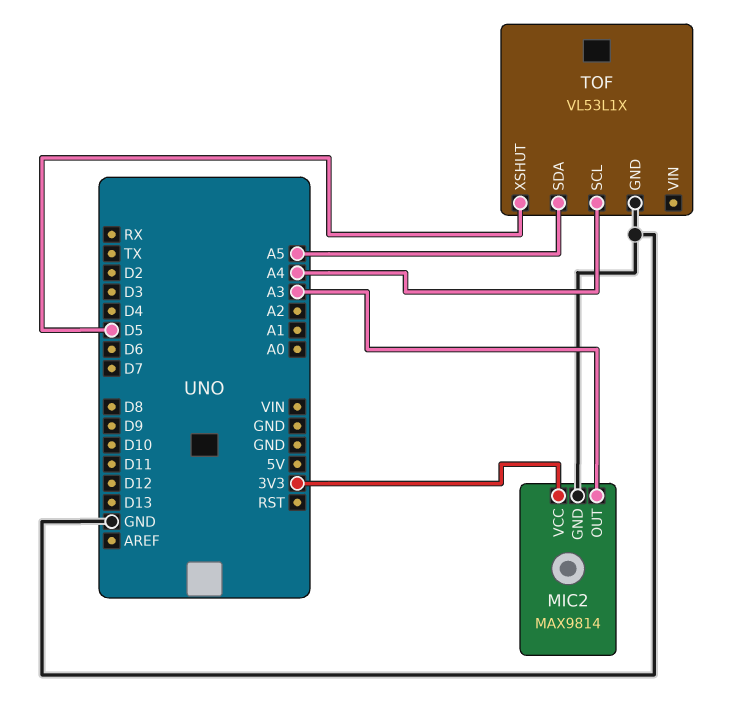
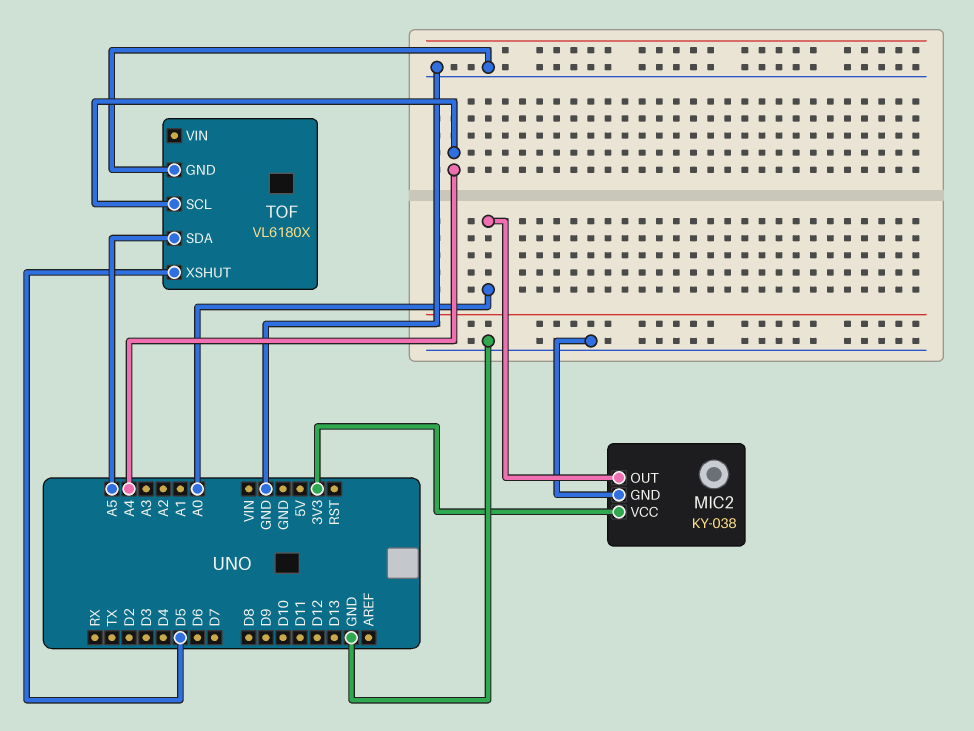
MIC2: MAX9814 -> KY-038
MIC2 pin OUT: A3 -> A0
TOF: VL53L1X -> VL6180X

